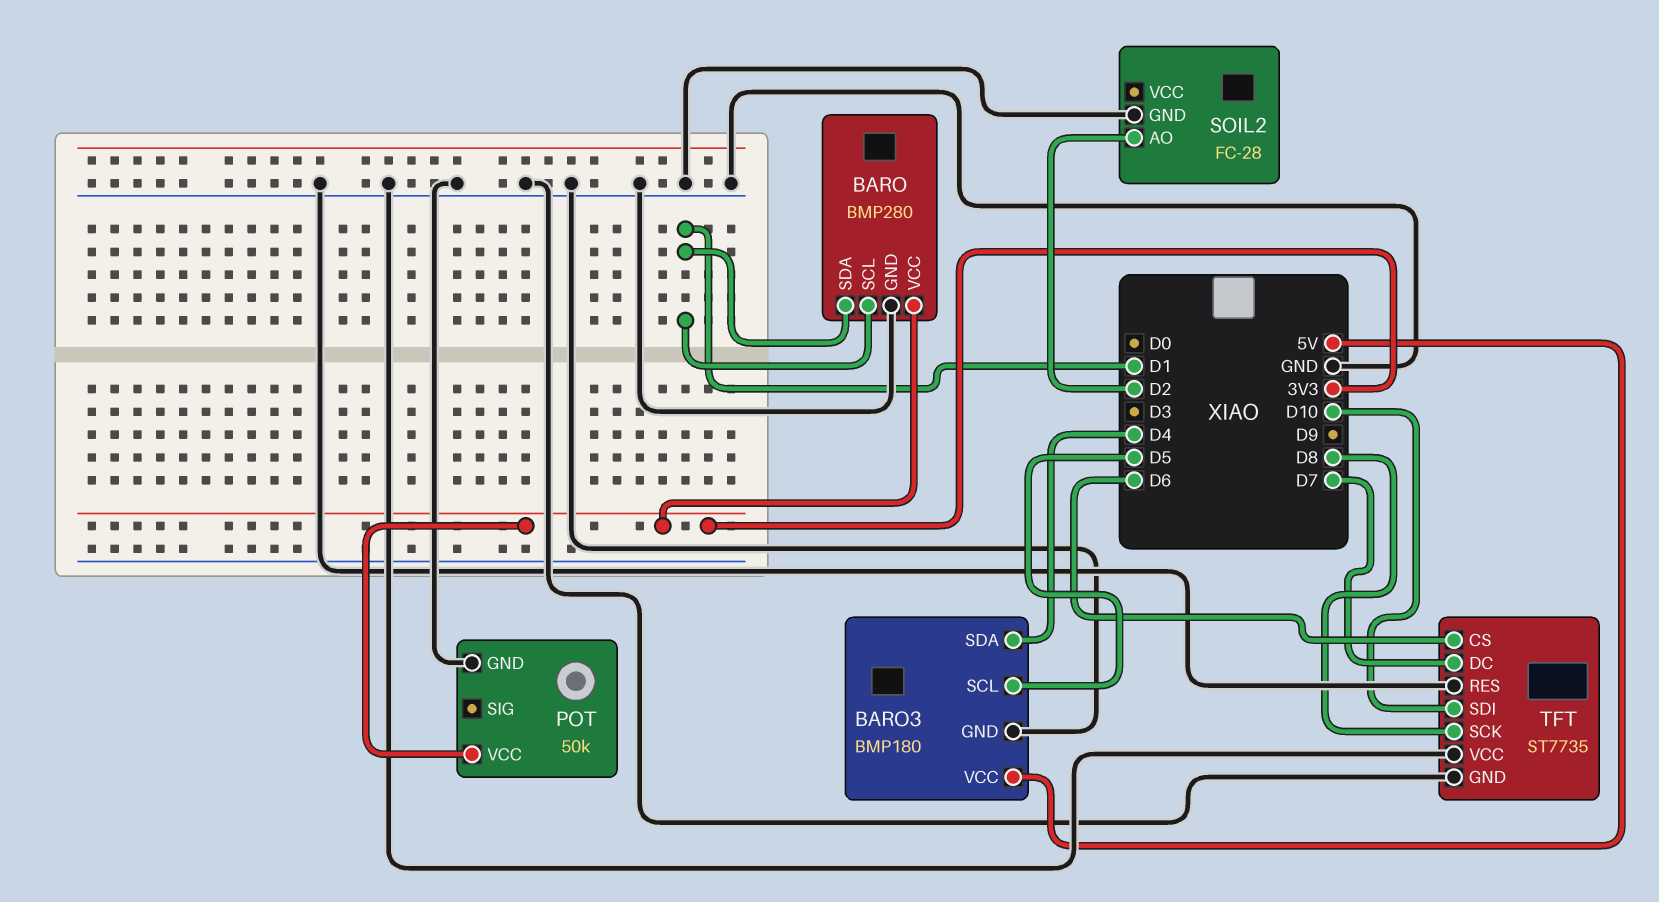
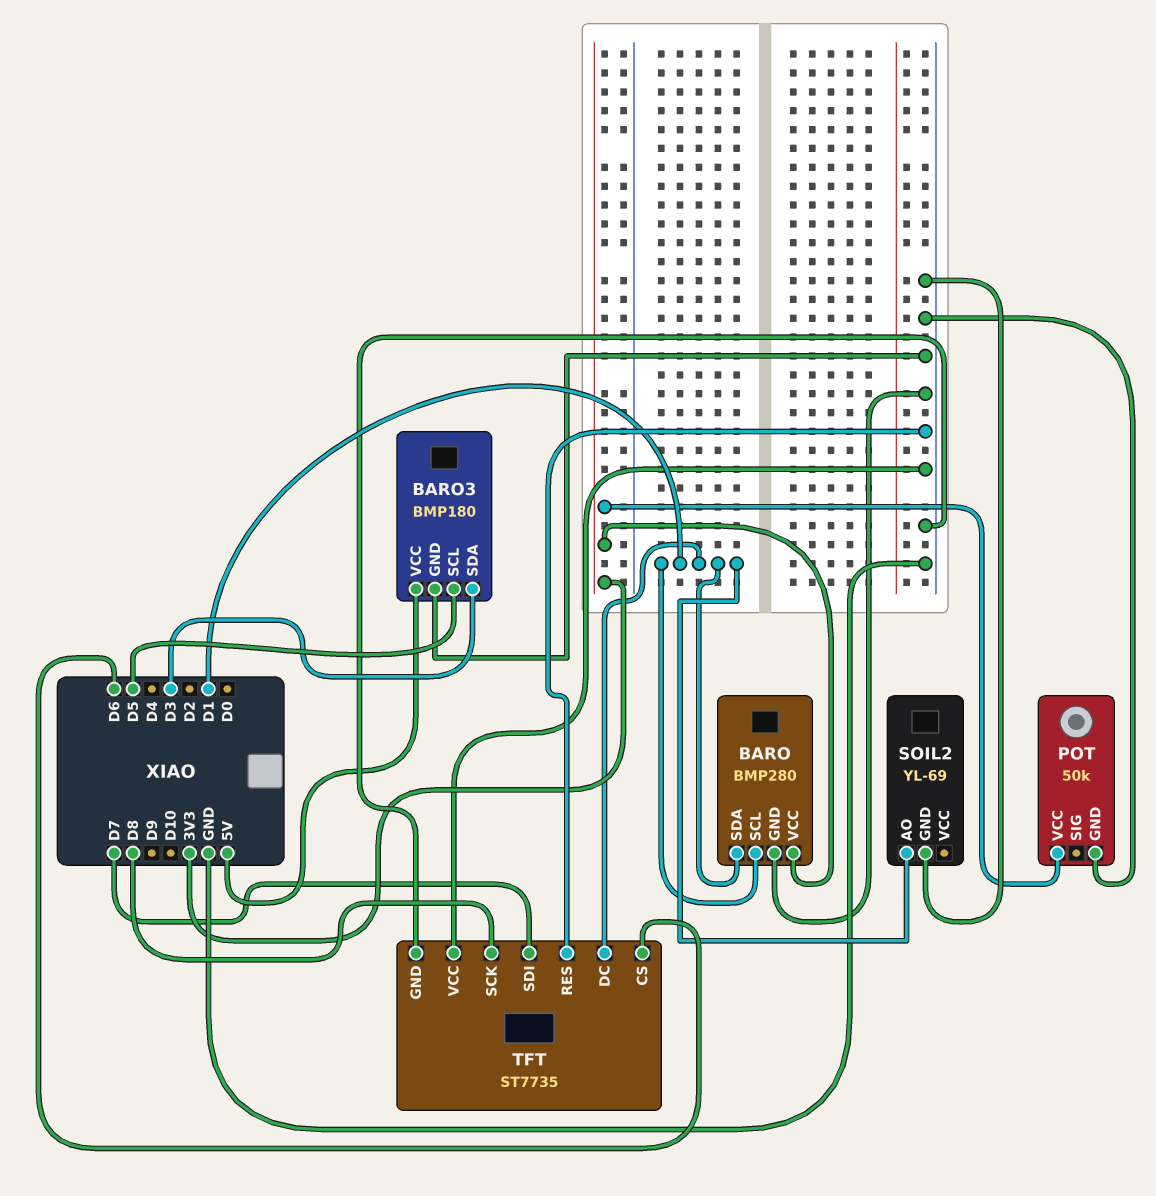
BARO3 pin SDA: D4 -> D3
SOIL2: FC-28 -> YL-69
SOIL2 pin AO: D2 -> D1
TFT pin DC: D7 -> D1
TFT pin SDI: D10 -> D7

